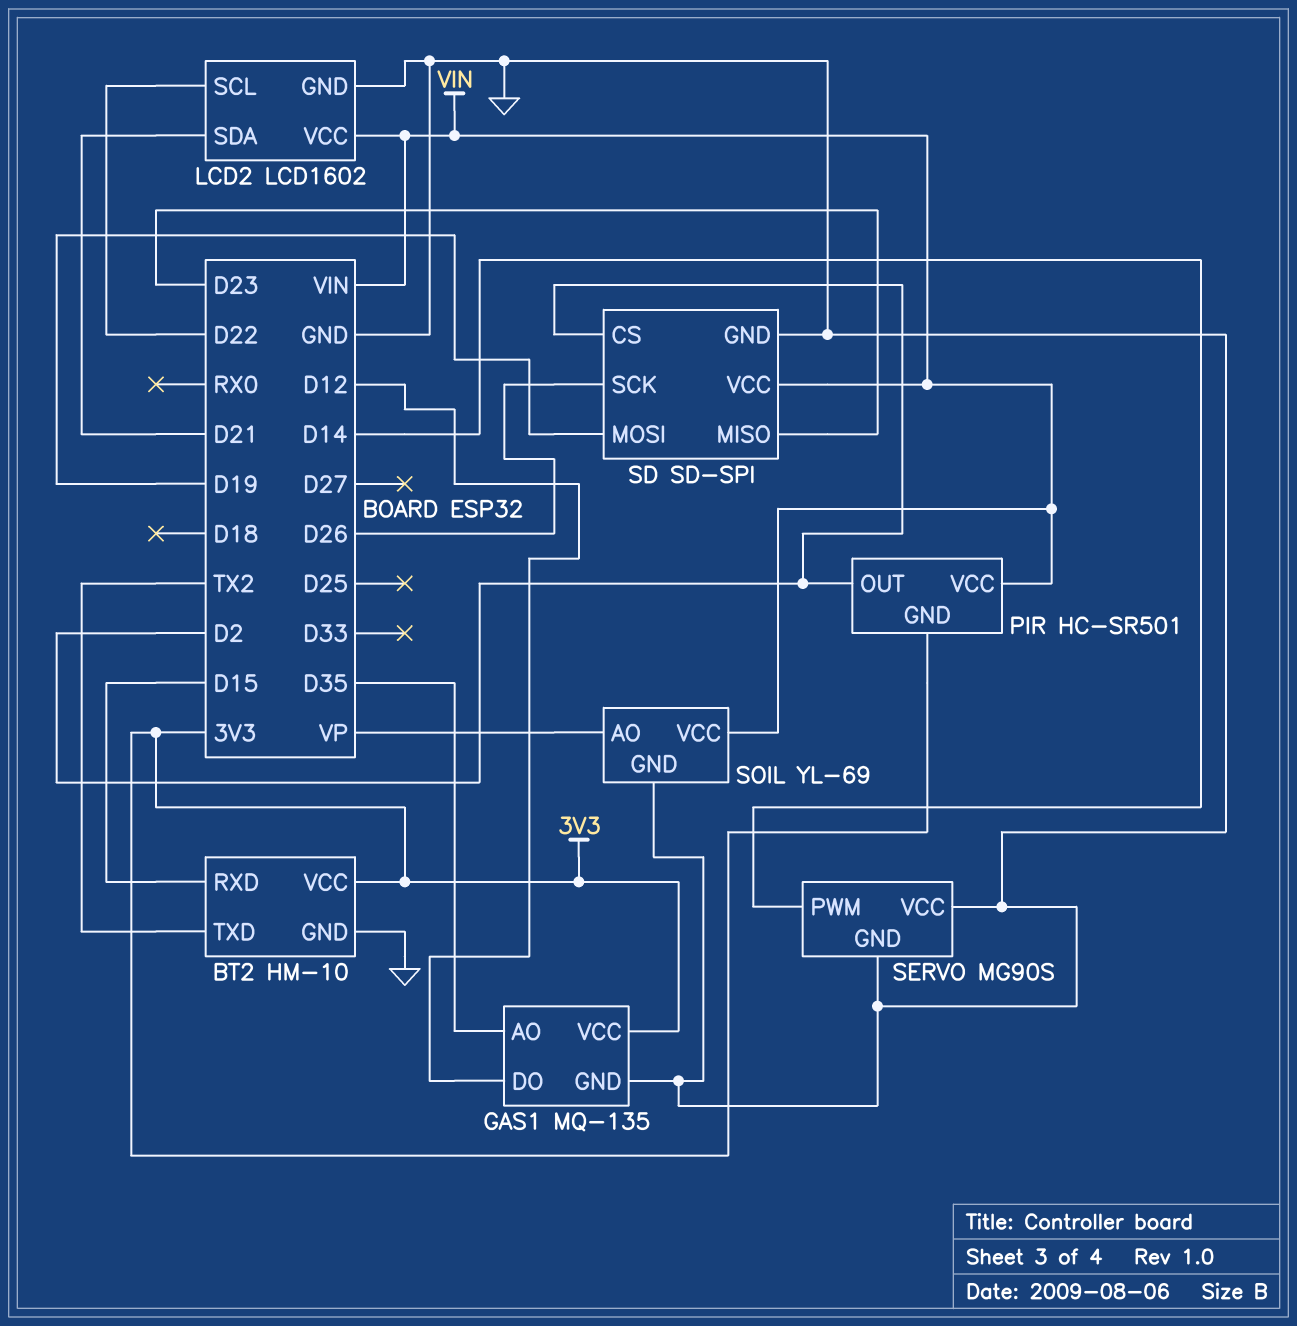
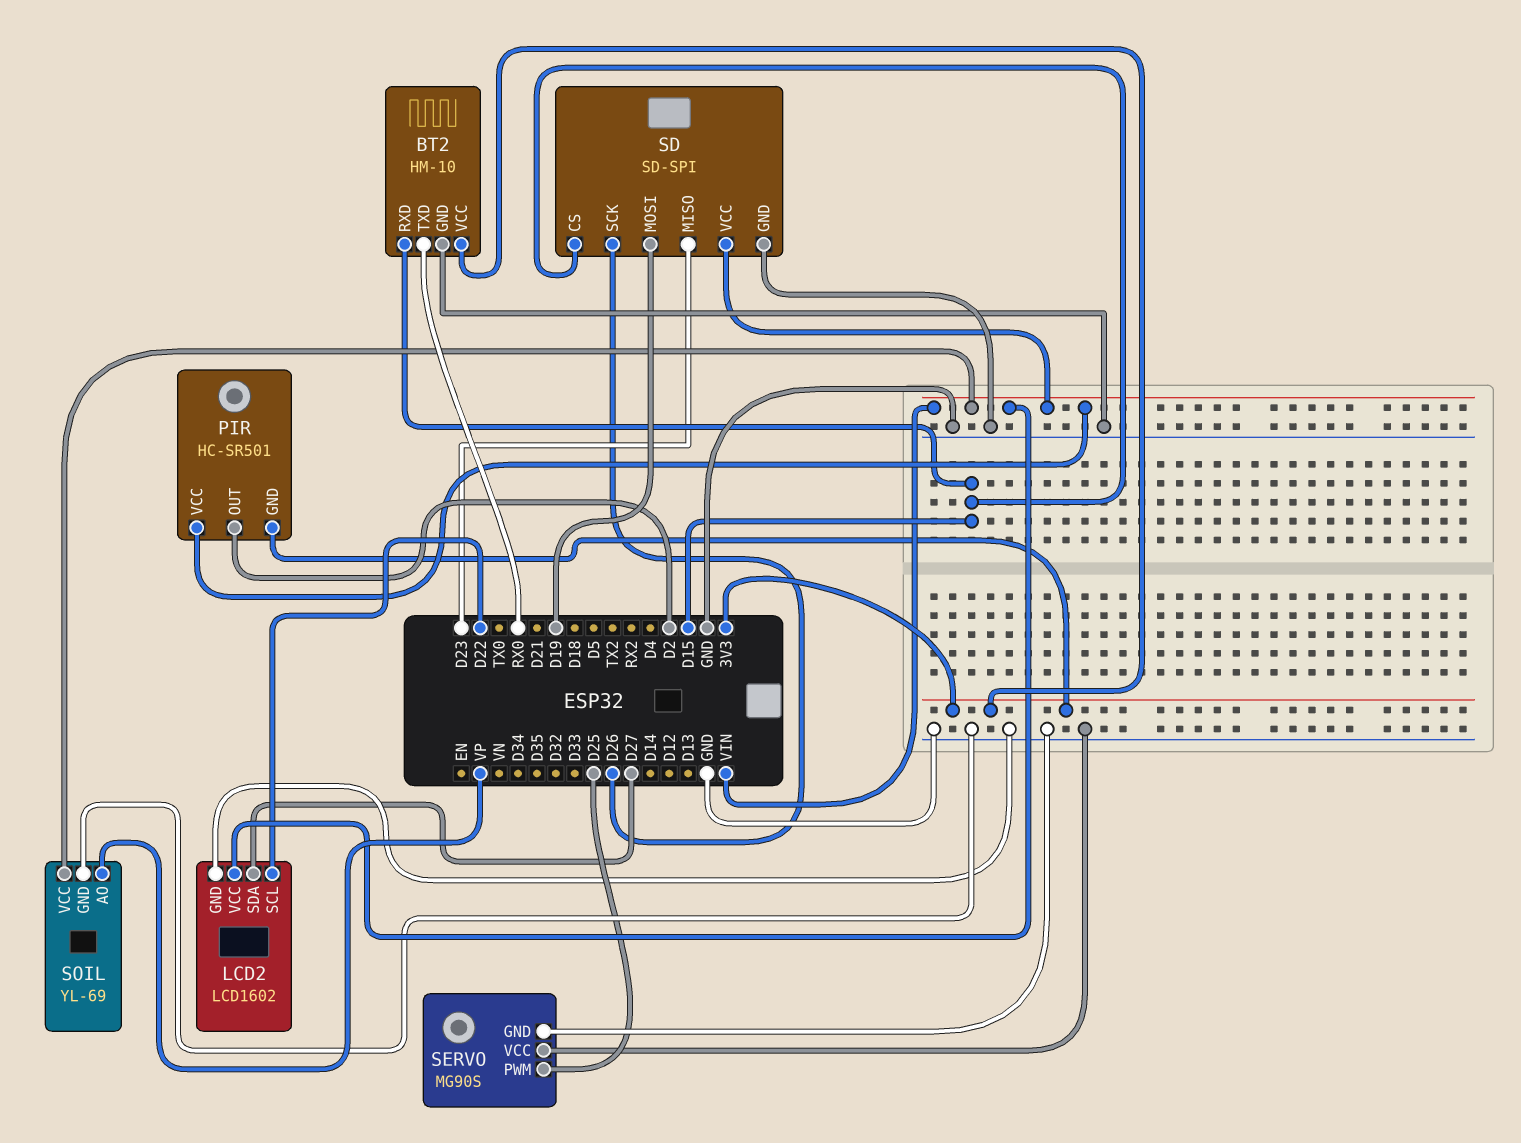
BT2 pin TXD: TX2 -> RX0
GAS1: MQ-135 -> none
GAS1 pin AO: D35 -> none
GAS1 pin DO: D12 -> none
GAS1 pin GND: GND -> none
GAS1 pin VCC: 3V3 -> none
LCD2 pin SDA: D21 -> D27
SD pin CS: D2 -> D15
SERVO pin PWM: D14 -> D25

